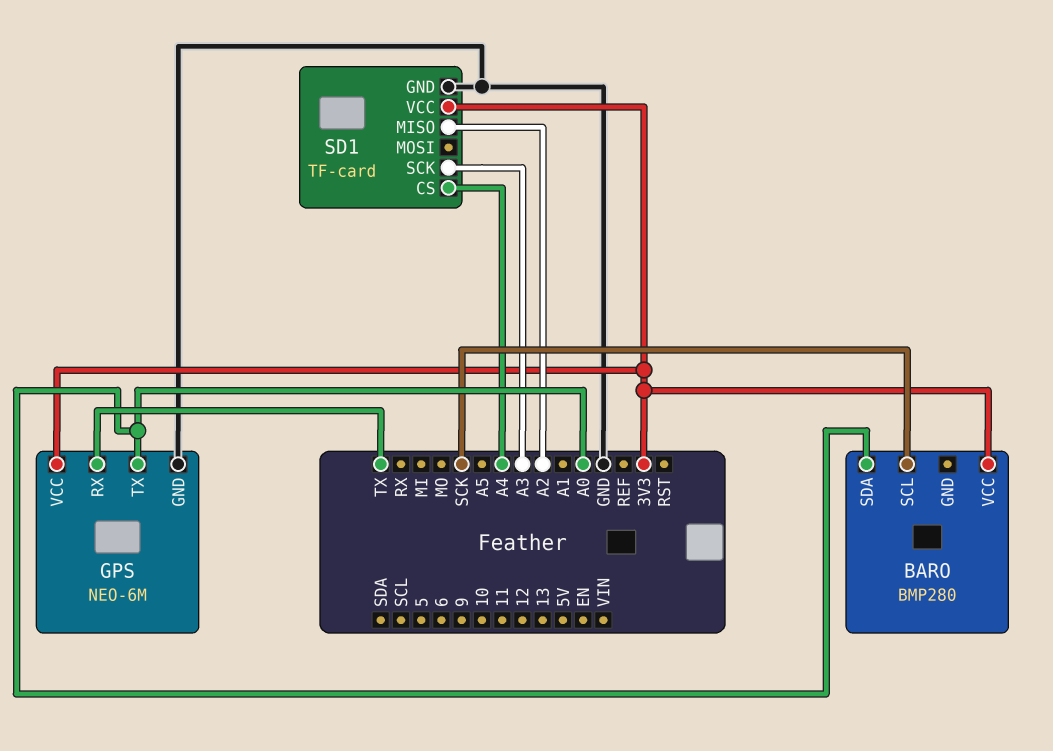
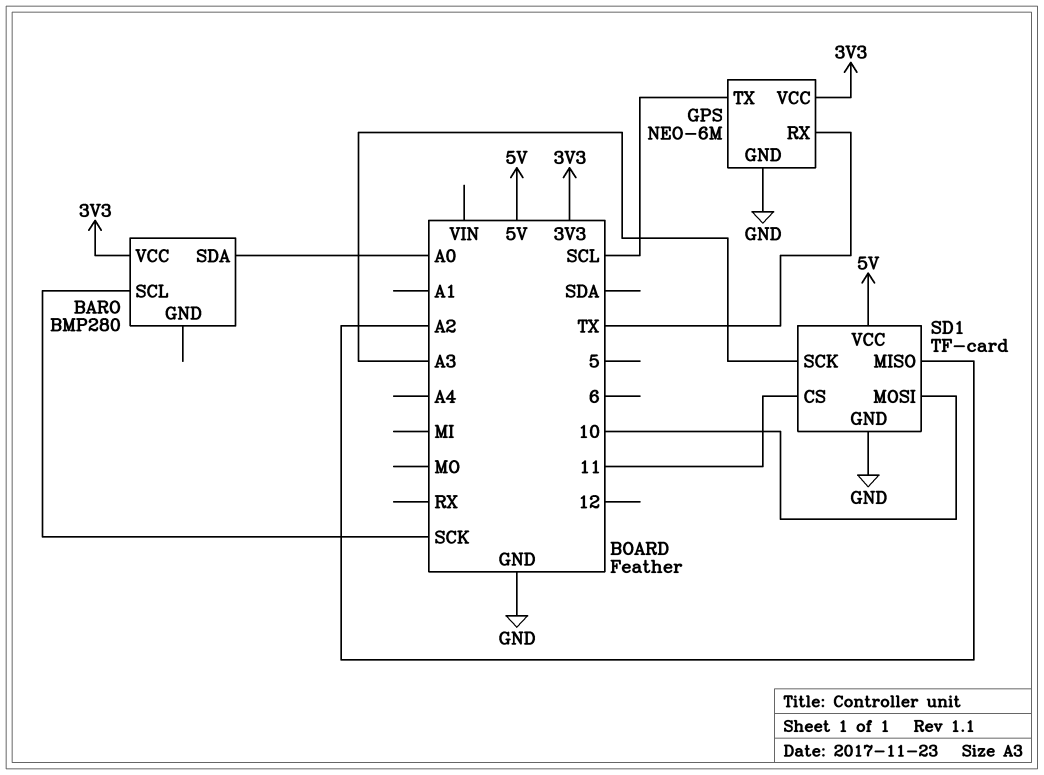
GPS pin TX: A0 -> SCL
SD1 pin CS: A4 -> 11
SD1 pin MOSI: none -> 10
SD1 pin VCC: 3V3 -> 5V

